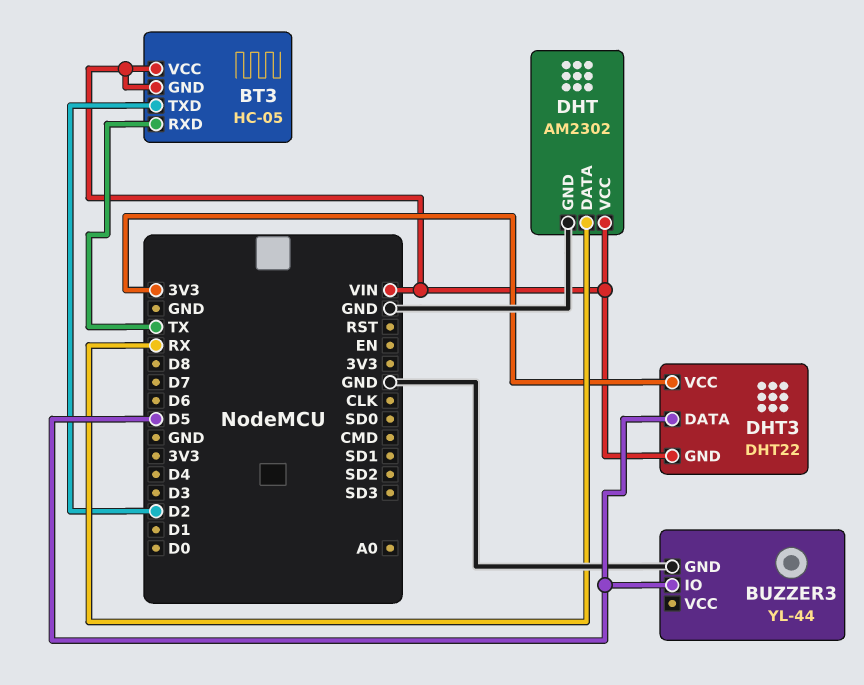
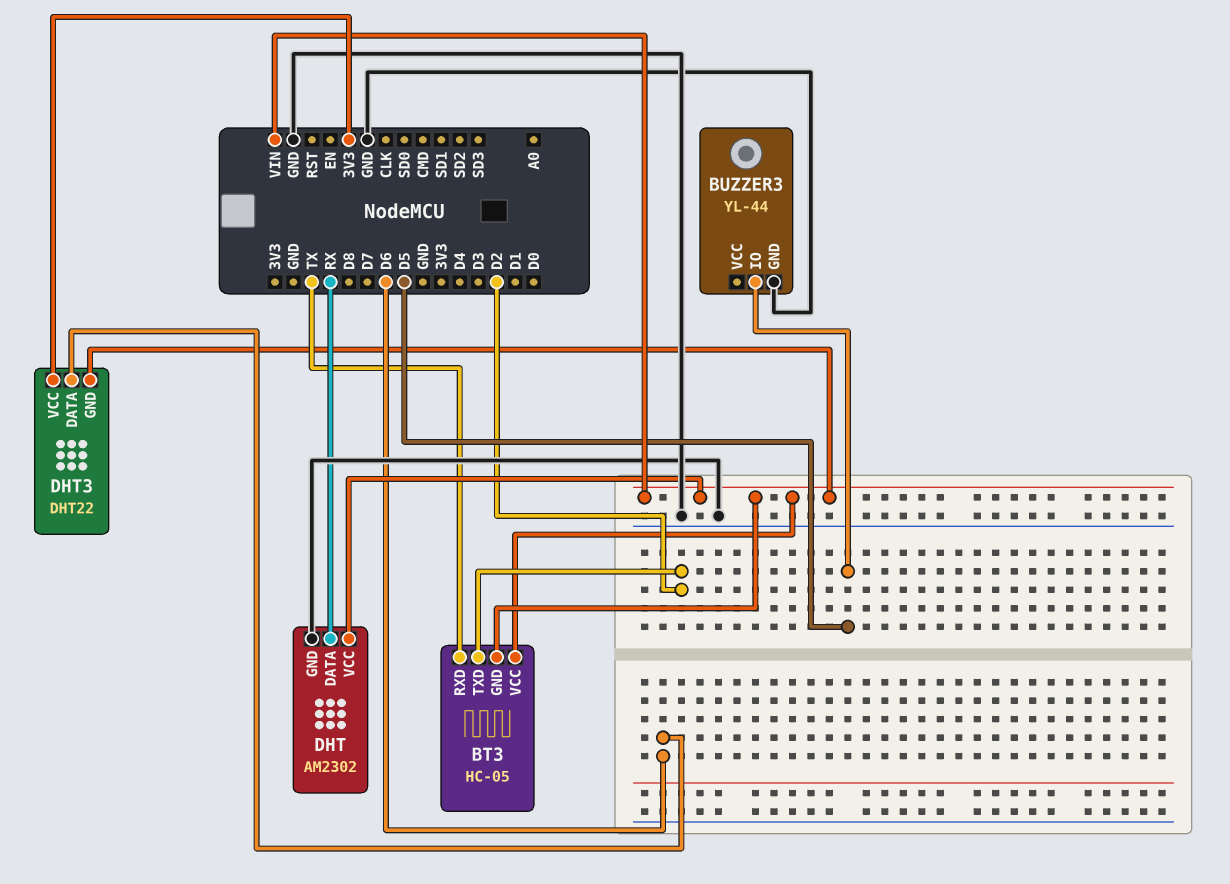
DHT3 pin DATA: D5 -> D6

